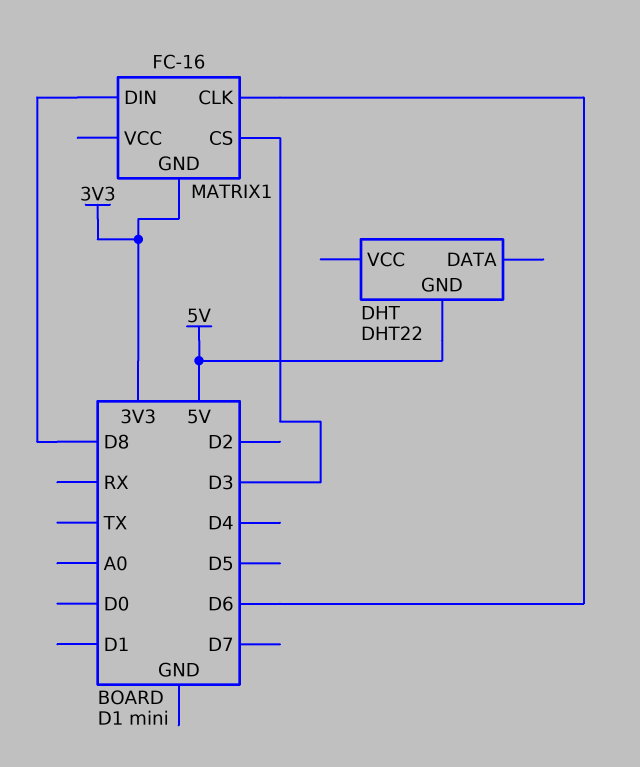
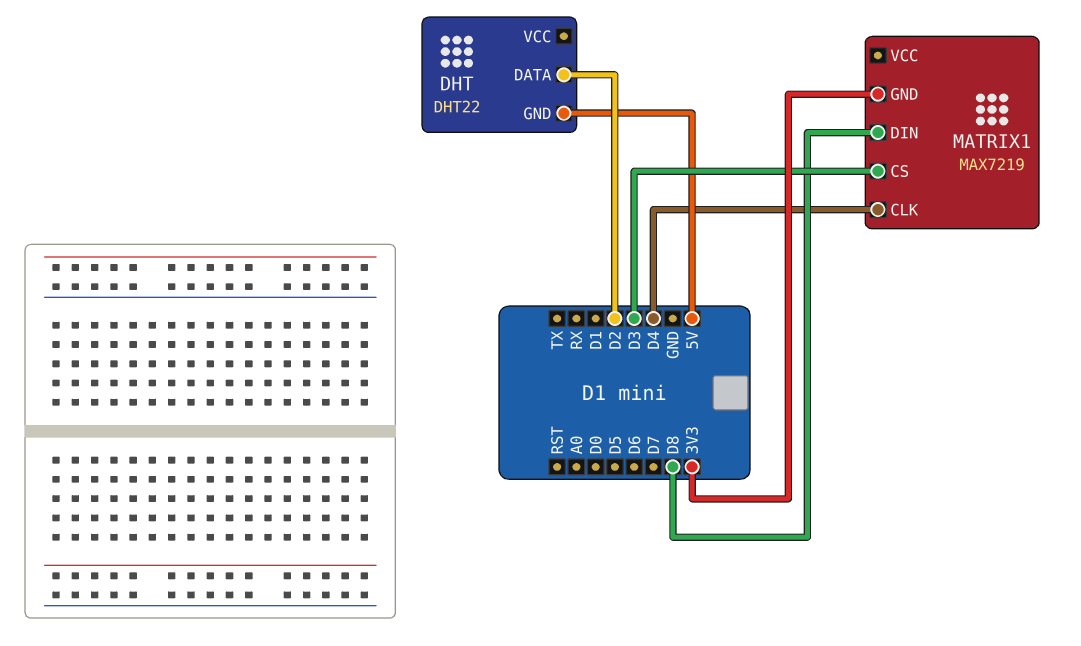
DHT pin DATA: none -> D2
MATRIX1: FC-16 -> MAX7219
MATRIX1 pin CLK: D6 -> D4

